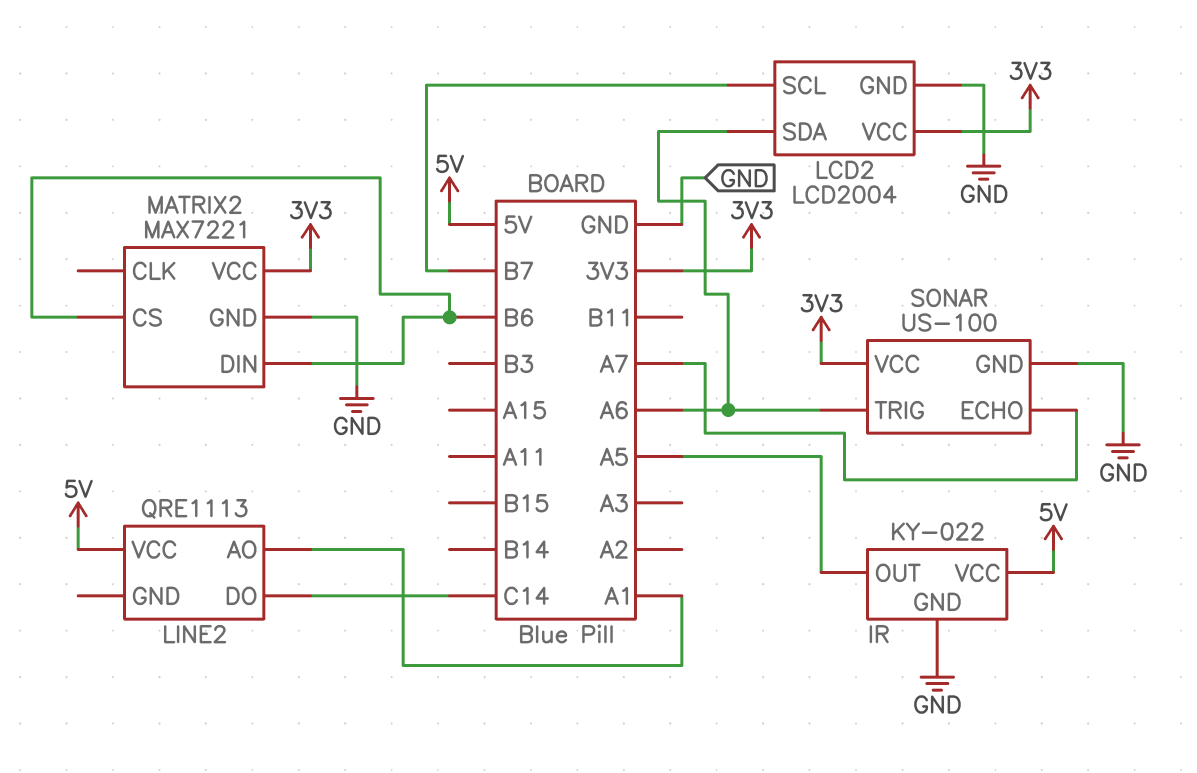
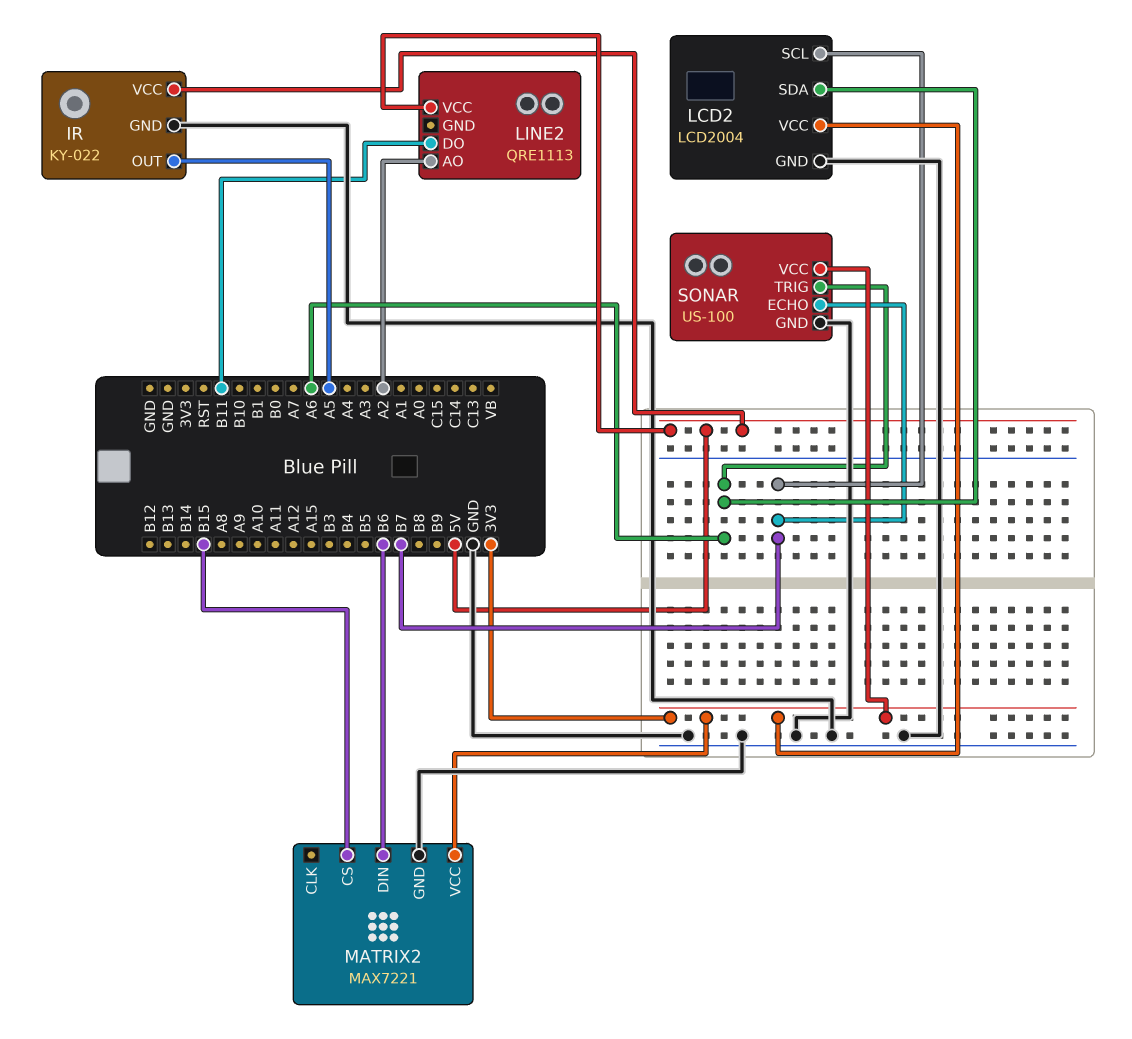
LINE2 pin AO: A1 -> A2
LINE2 pin DO: C14 -> B11
MATRIX2 pin CS: B6 -> B15
SONAR pin ECHO: A7 -> B7

